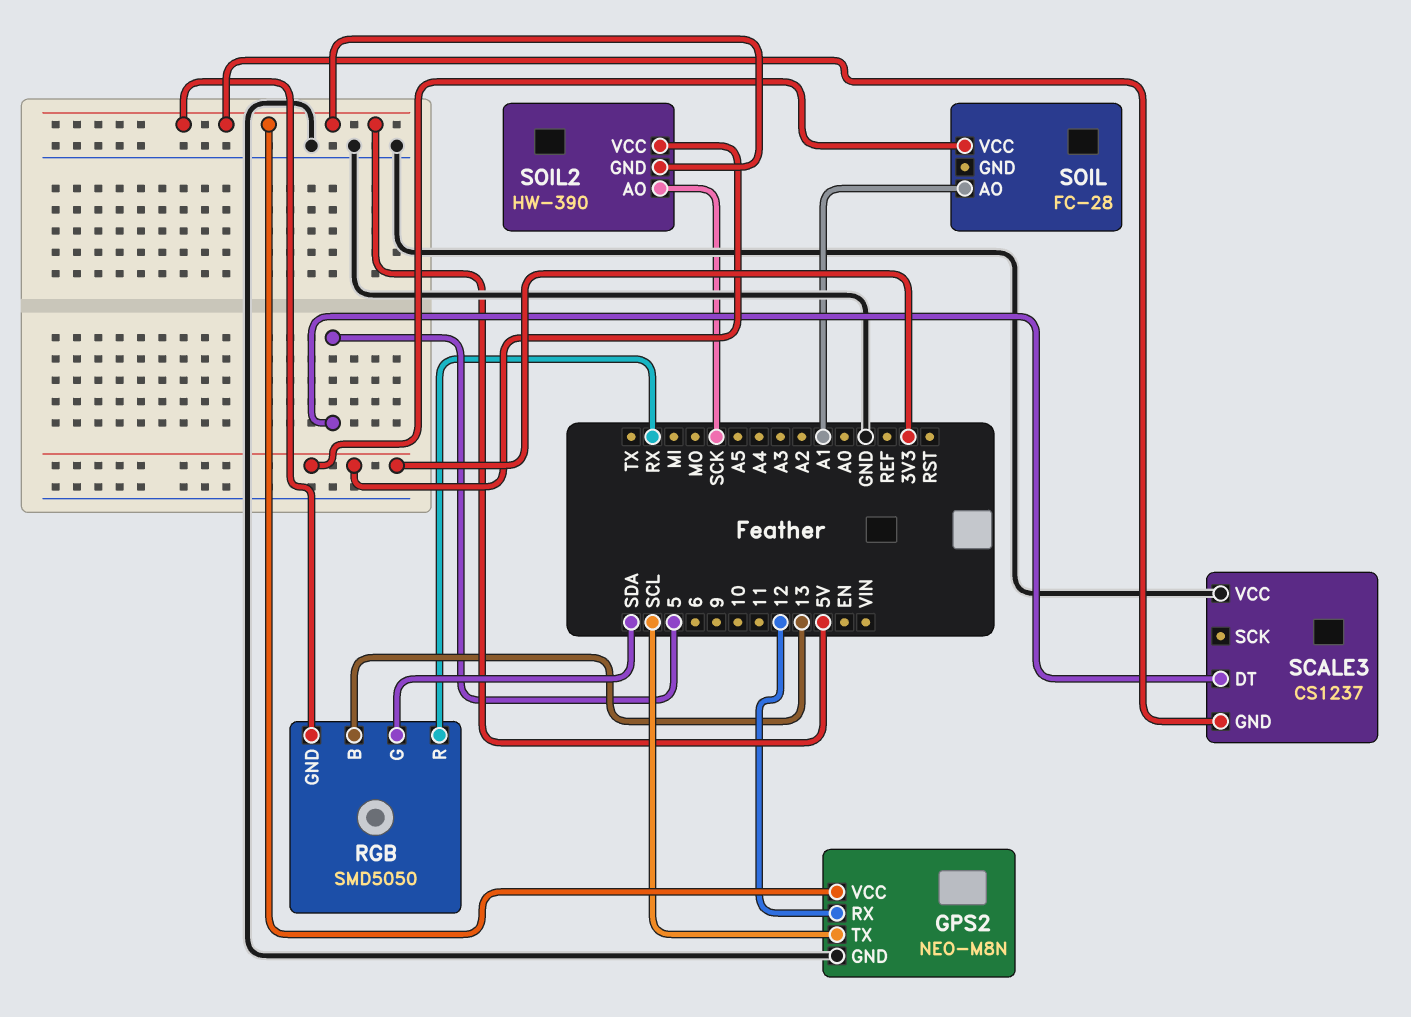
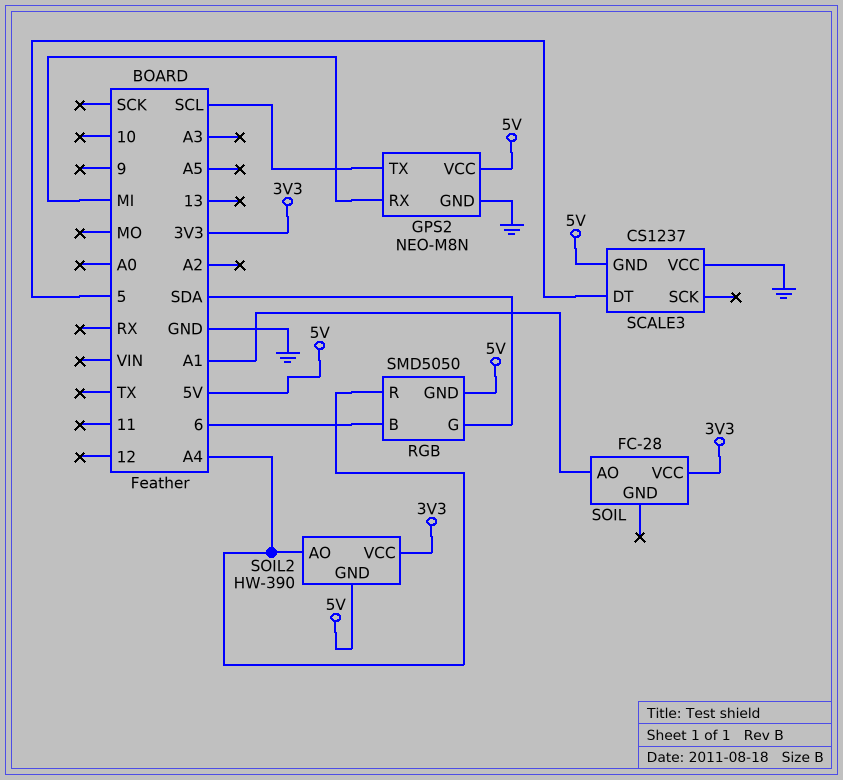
GPS2 pin RX: 12 -> MI
RGB pin B: 13 -> 6
RGB pin R: RX -> A4
SOIL2 pin AO: SCK -> A4

